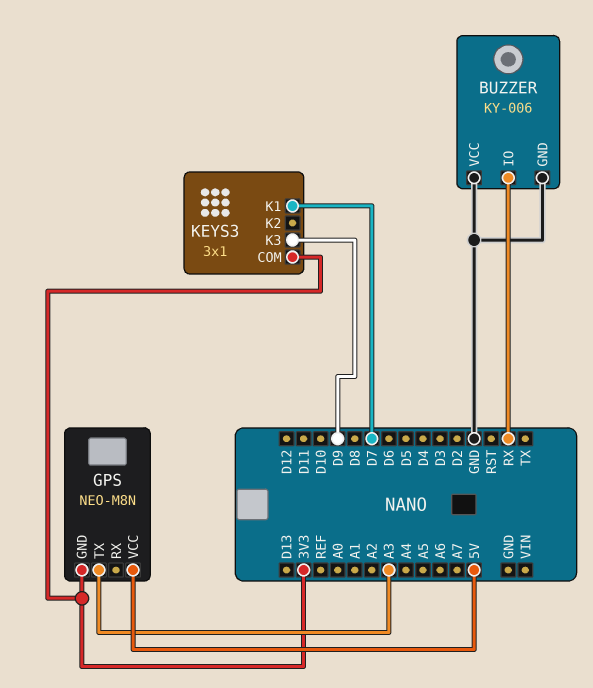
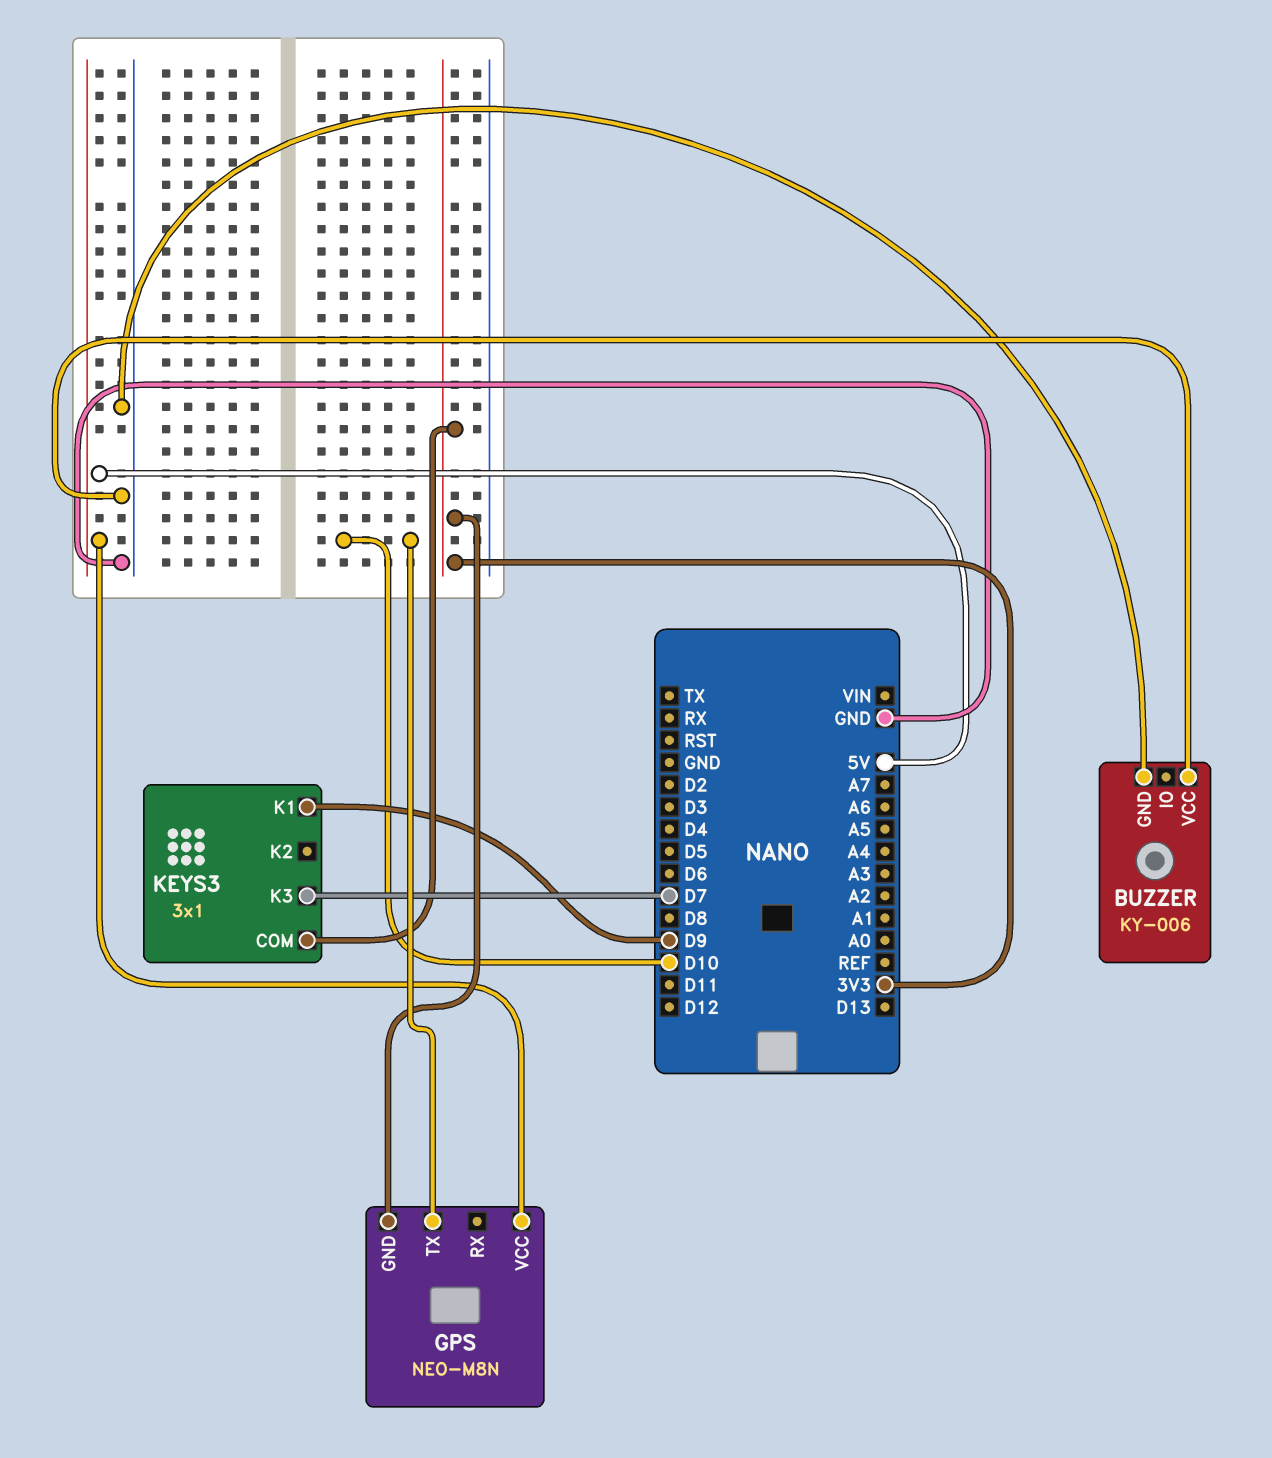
BUZZER pin IO: RX -> none
GPS pin TX: A3 -> D10
KEYS3 pin K1: D7 -> D9
KEYS3 pin K3: D9 -> D7

